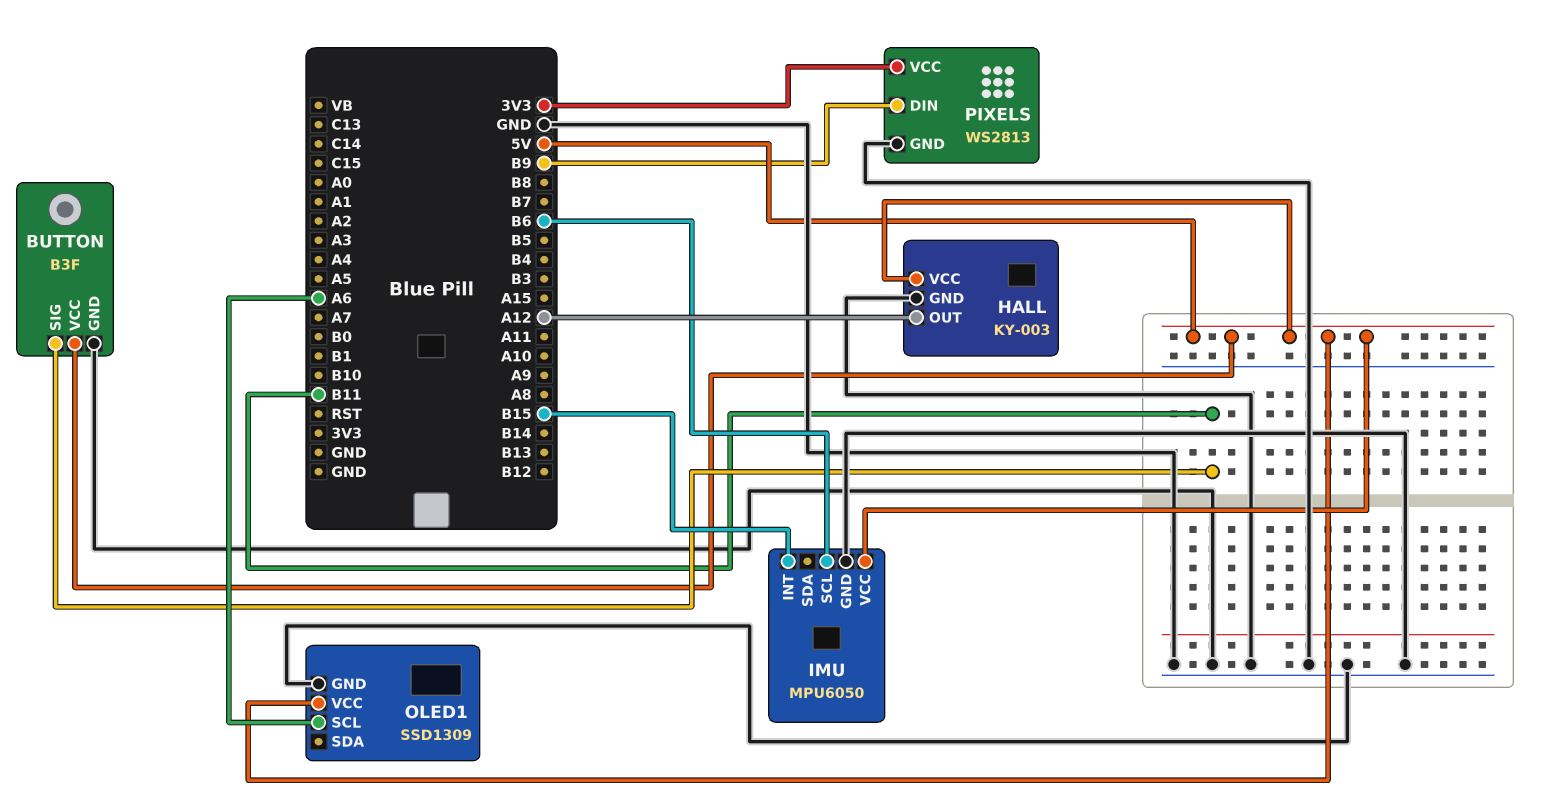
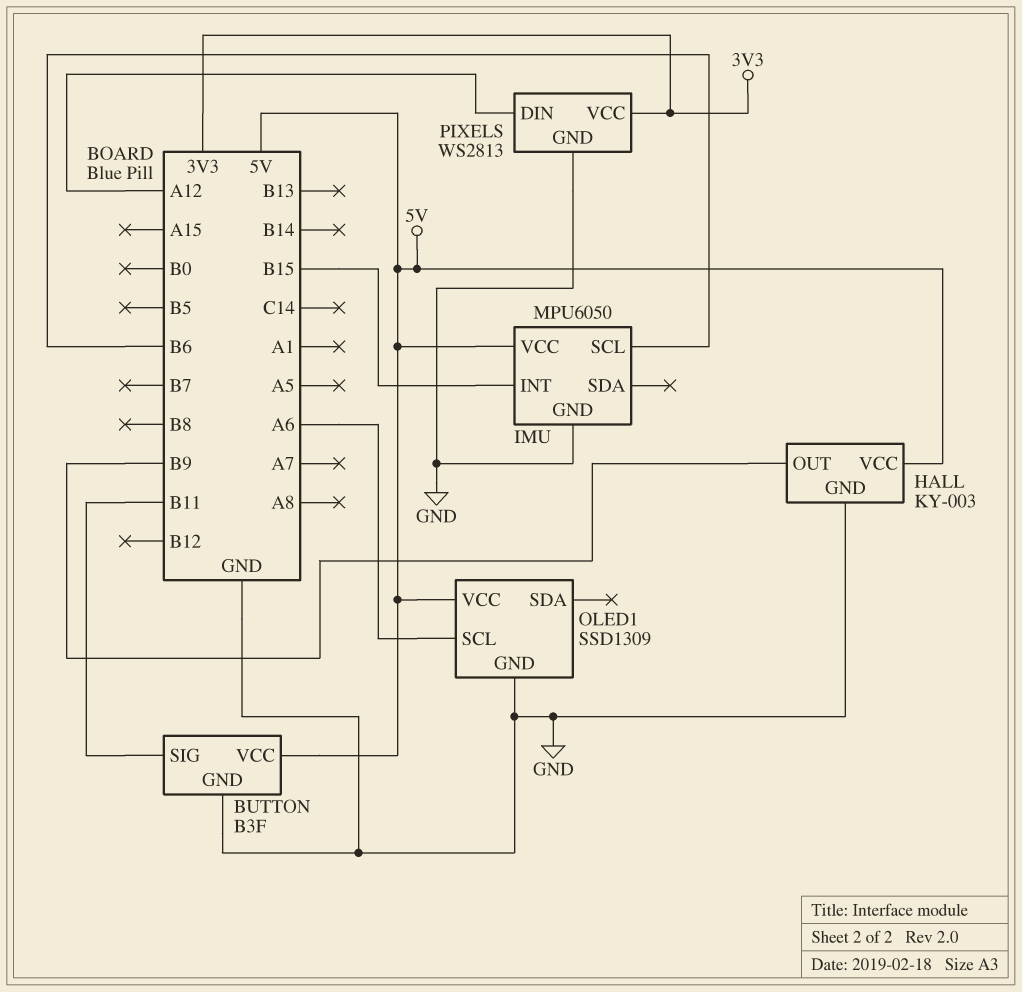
HALL pin OUT: A12 -> B9
PIXELS pin DIN: B9 -> A12

